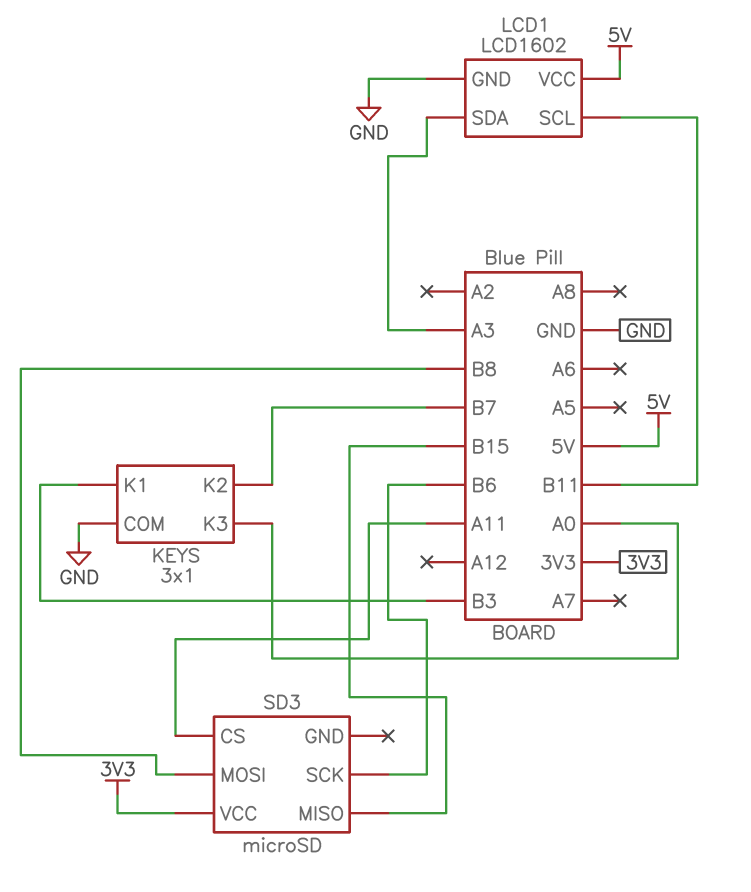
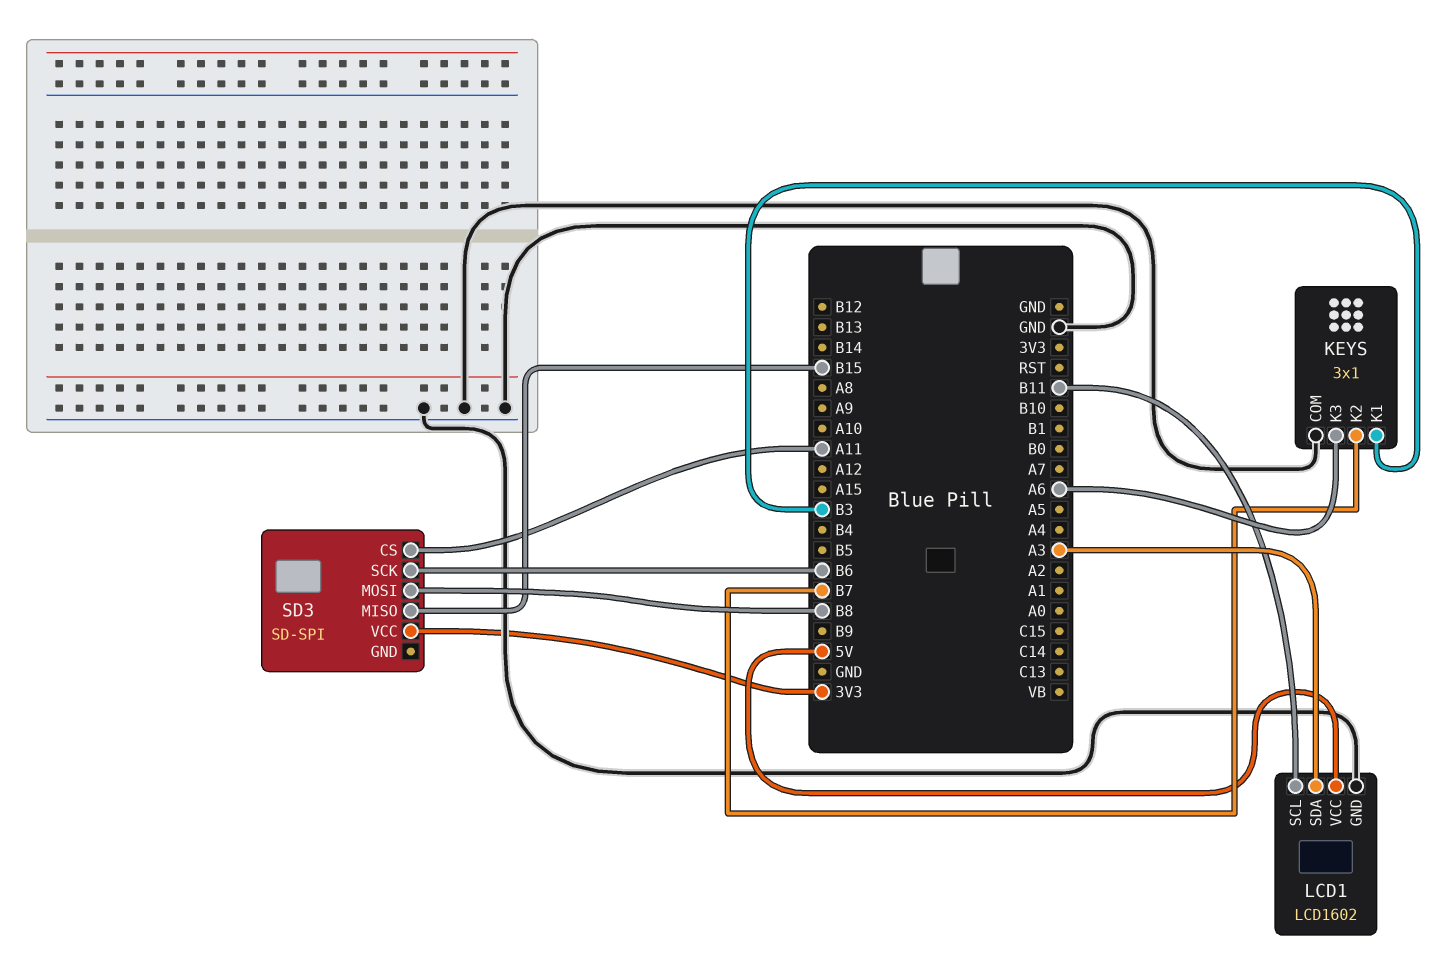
KEYS pin K3: A0 -> A6
SD3: microSD -> SD-SPI

